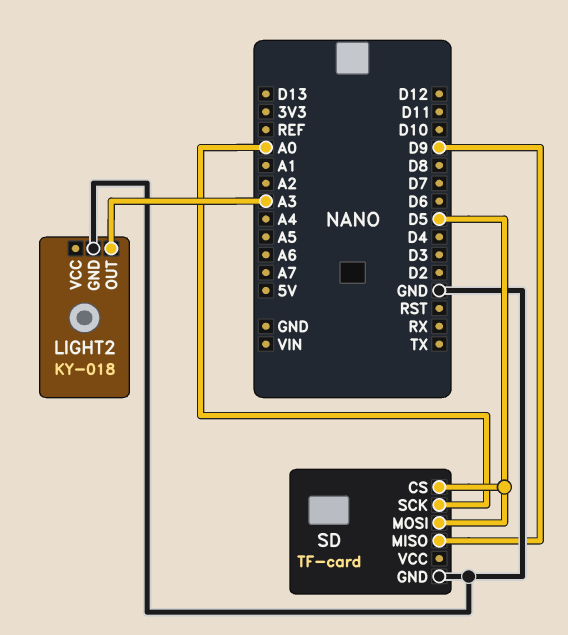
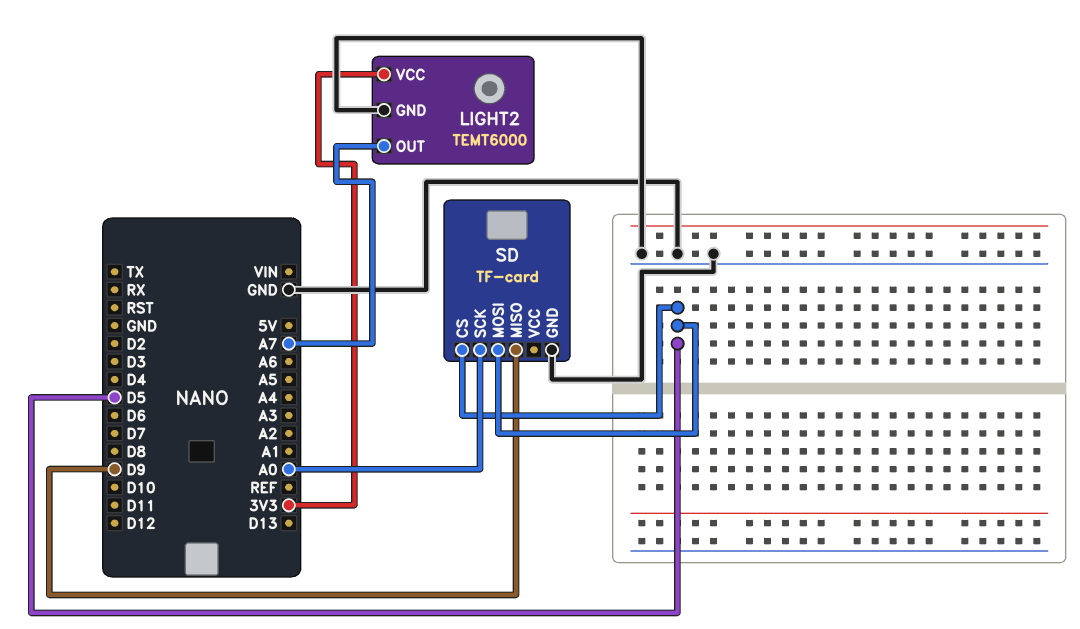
LIGHT2: KY-018 -> TEMT6000
LIGHT2 pin OUT: A3 -> A7
LIGHT2 pin VCC: none -> 3V3

